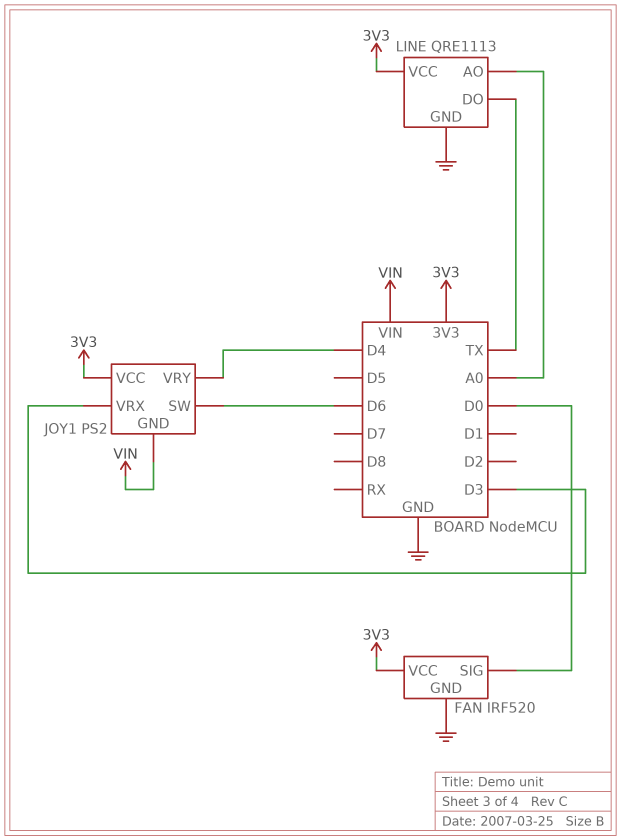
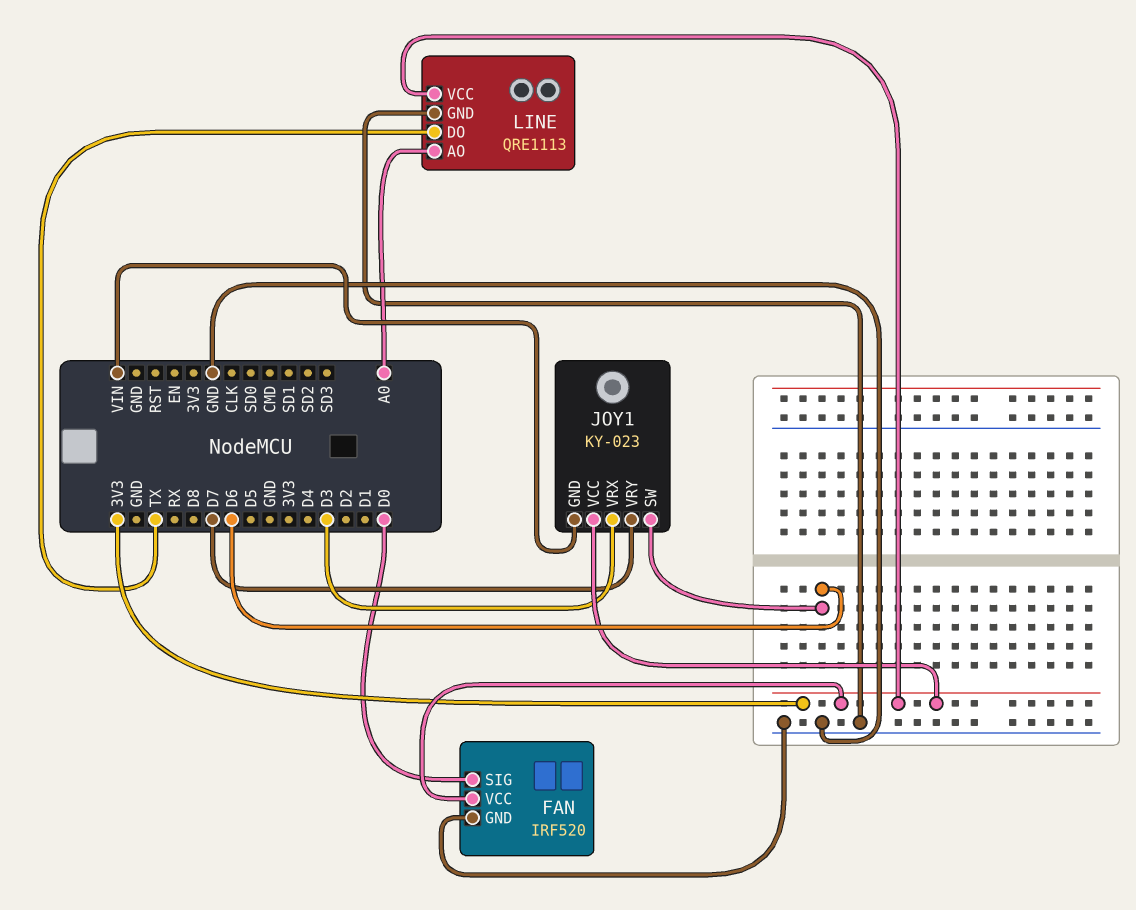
JOY1: PS2 -> KY-023
JOY1 pin VRY: D4 -> D7

